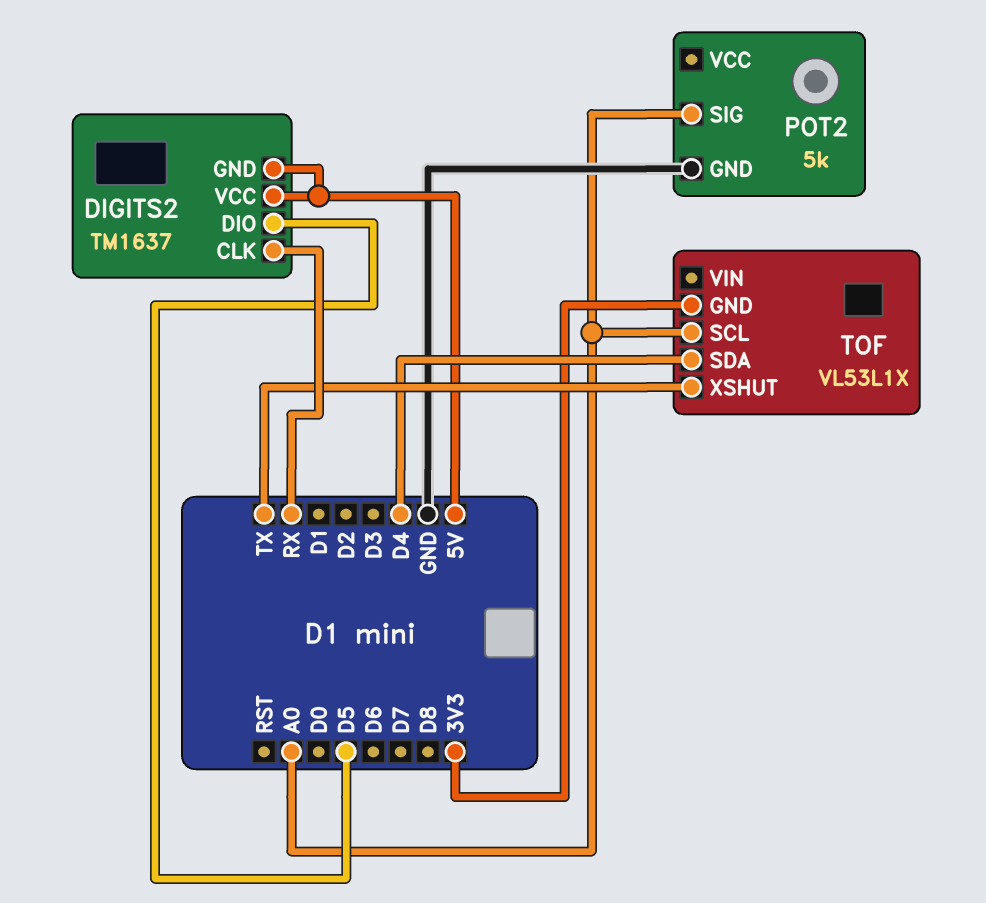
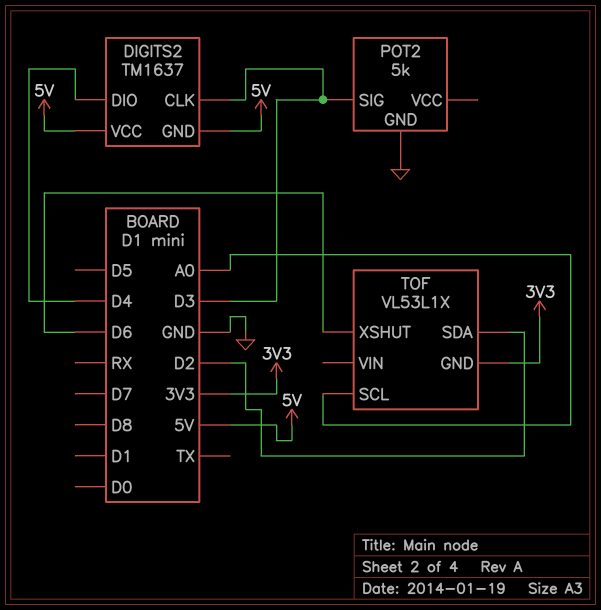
DIGITS2 pin CLK: RX -> D3
DIGITS2 pin DIO: D5 -> D4
POT2 pin SIG: A0 -> D3
TOF pin SDA: D4 -> D2
TOF pin XSHUT: TX -> D6

